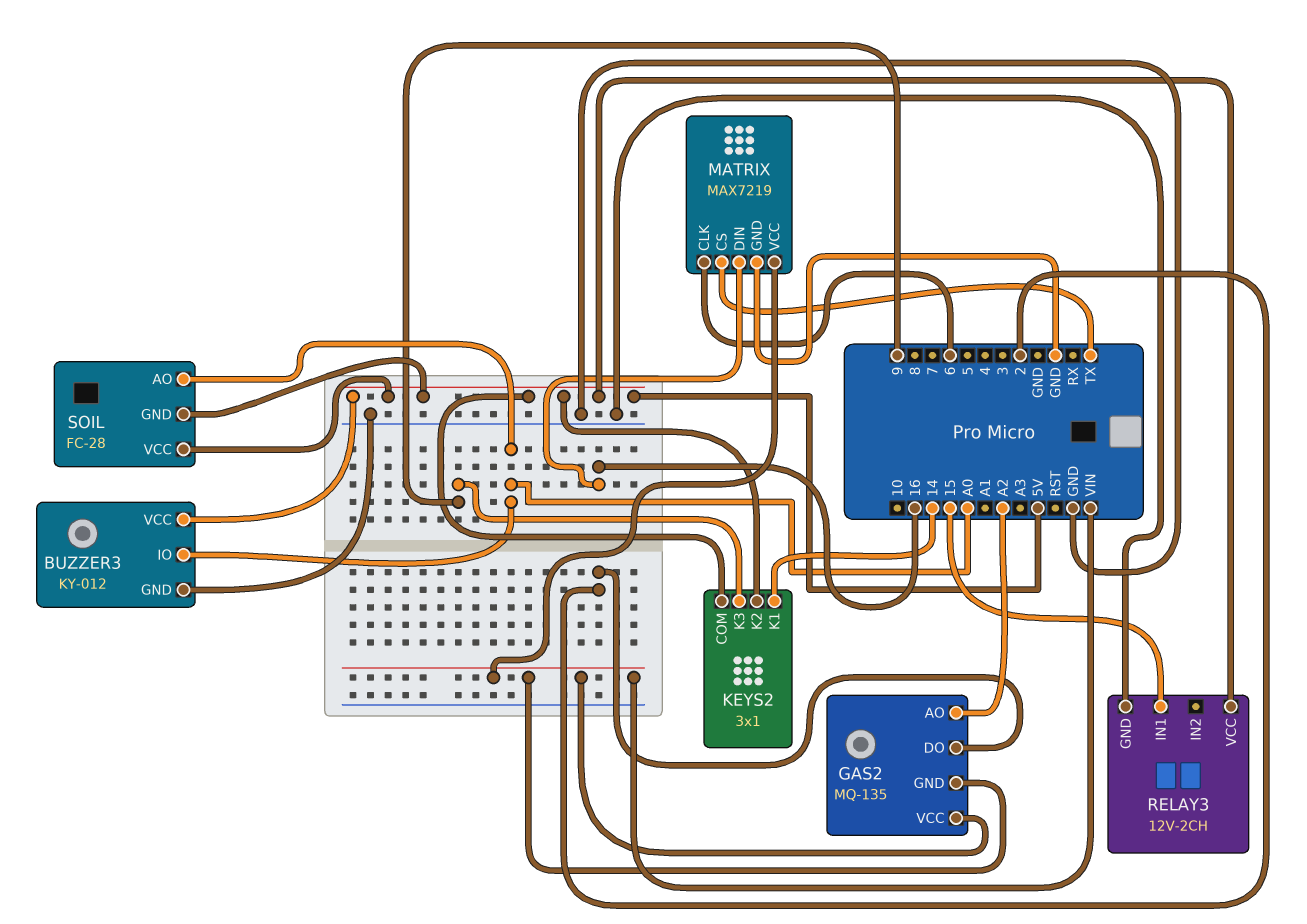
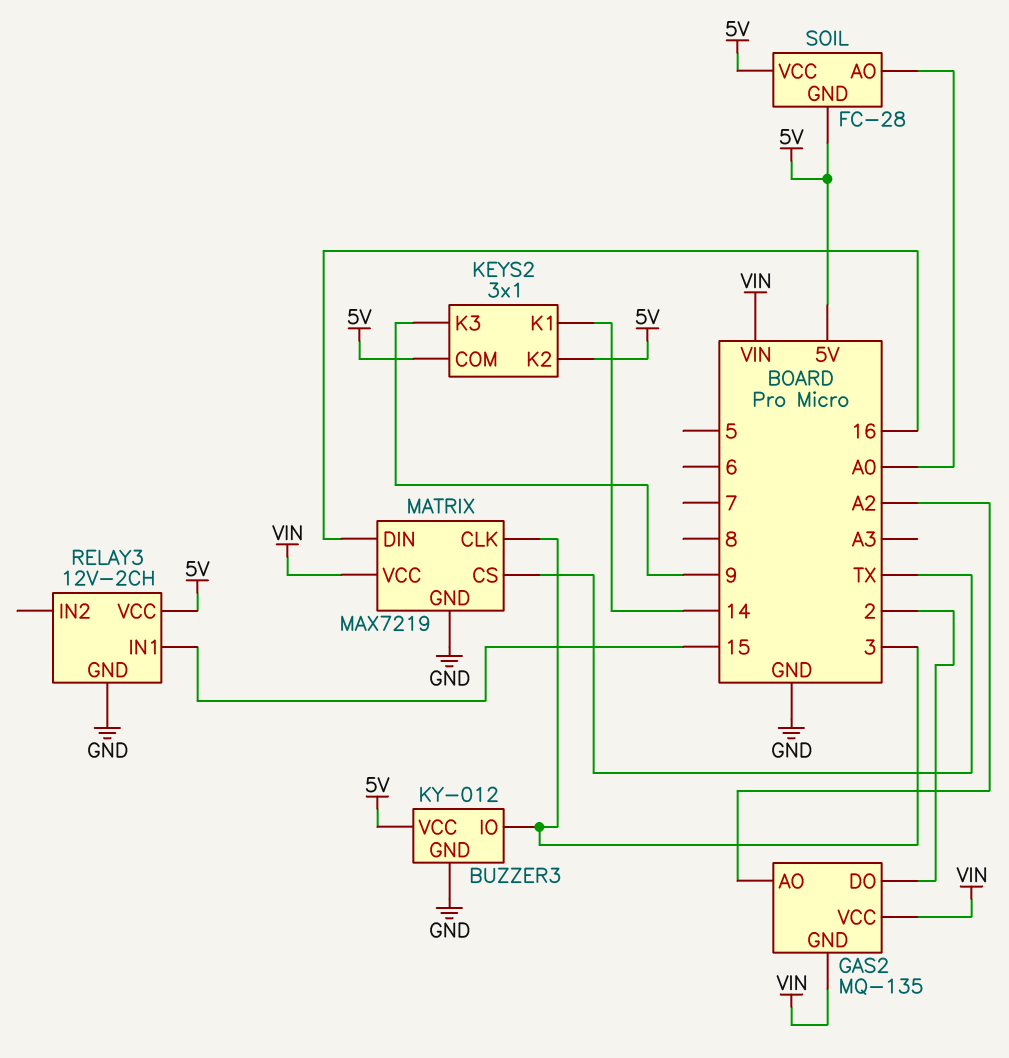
BUZZER3 pin IO: A0 -> 3
MATRIX pin CLK: 6 -> 3

